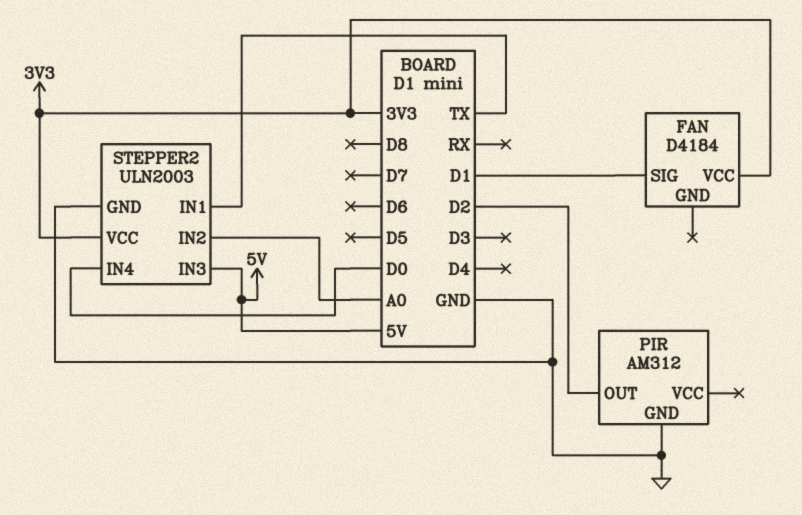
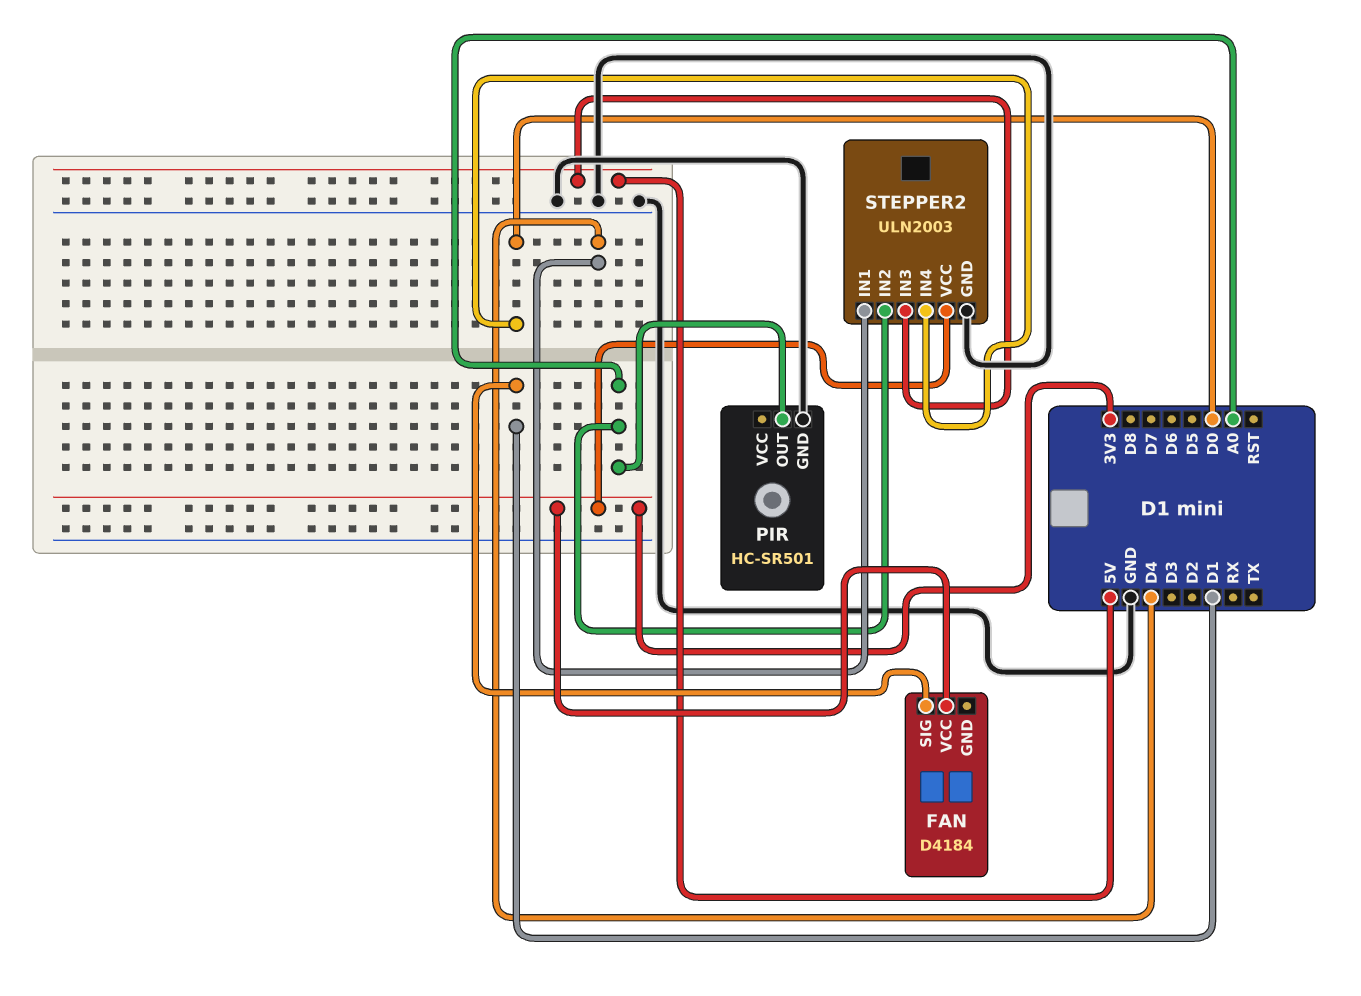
PIR: AM312 -> HC-SR501
PIR pin OUT: D2 -> A0
STEPPER2 pin IN1: TX -> D4

